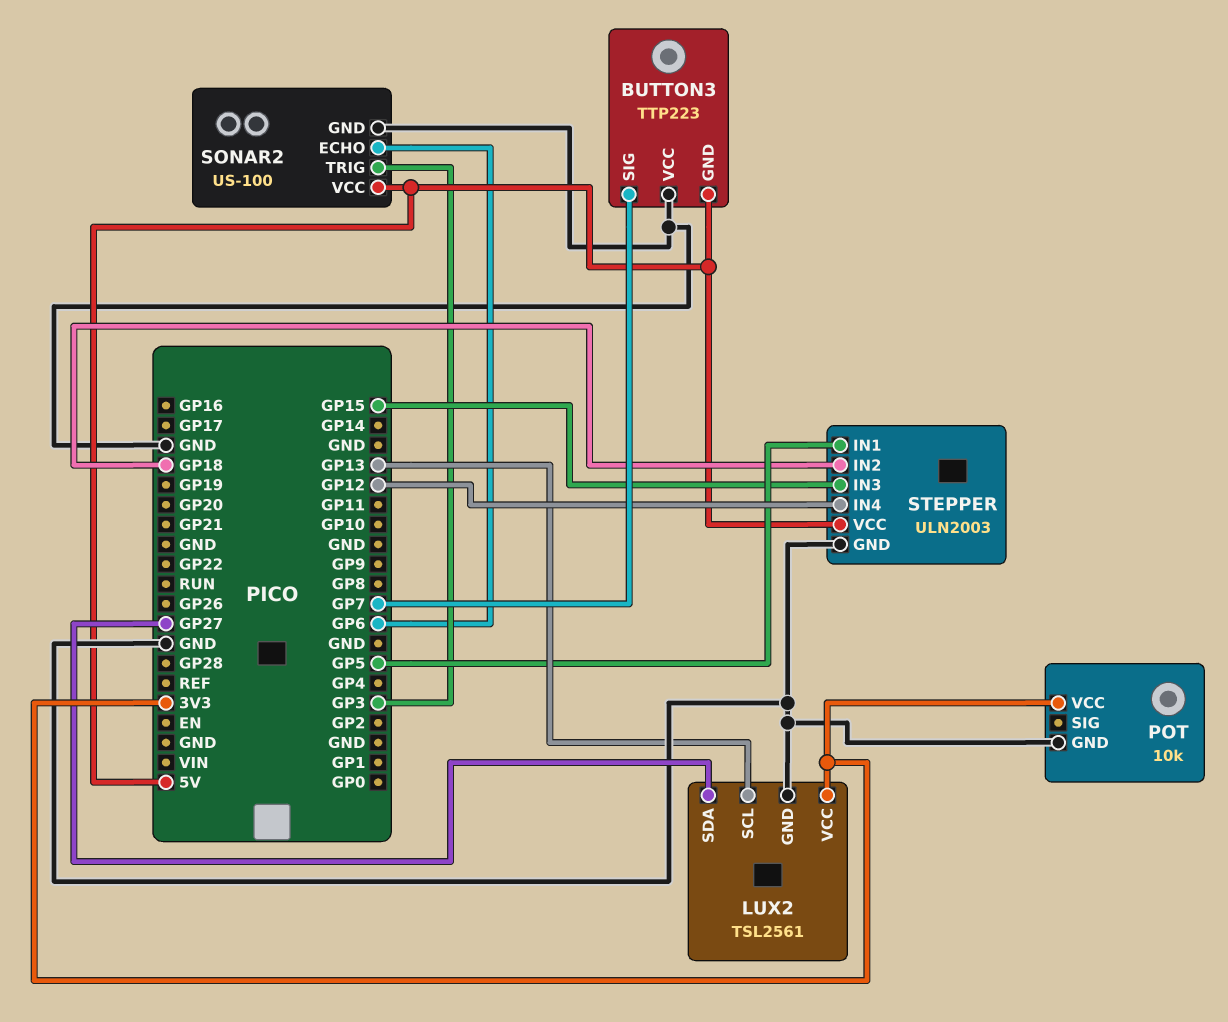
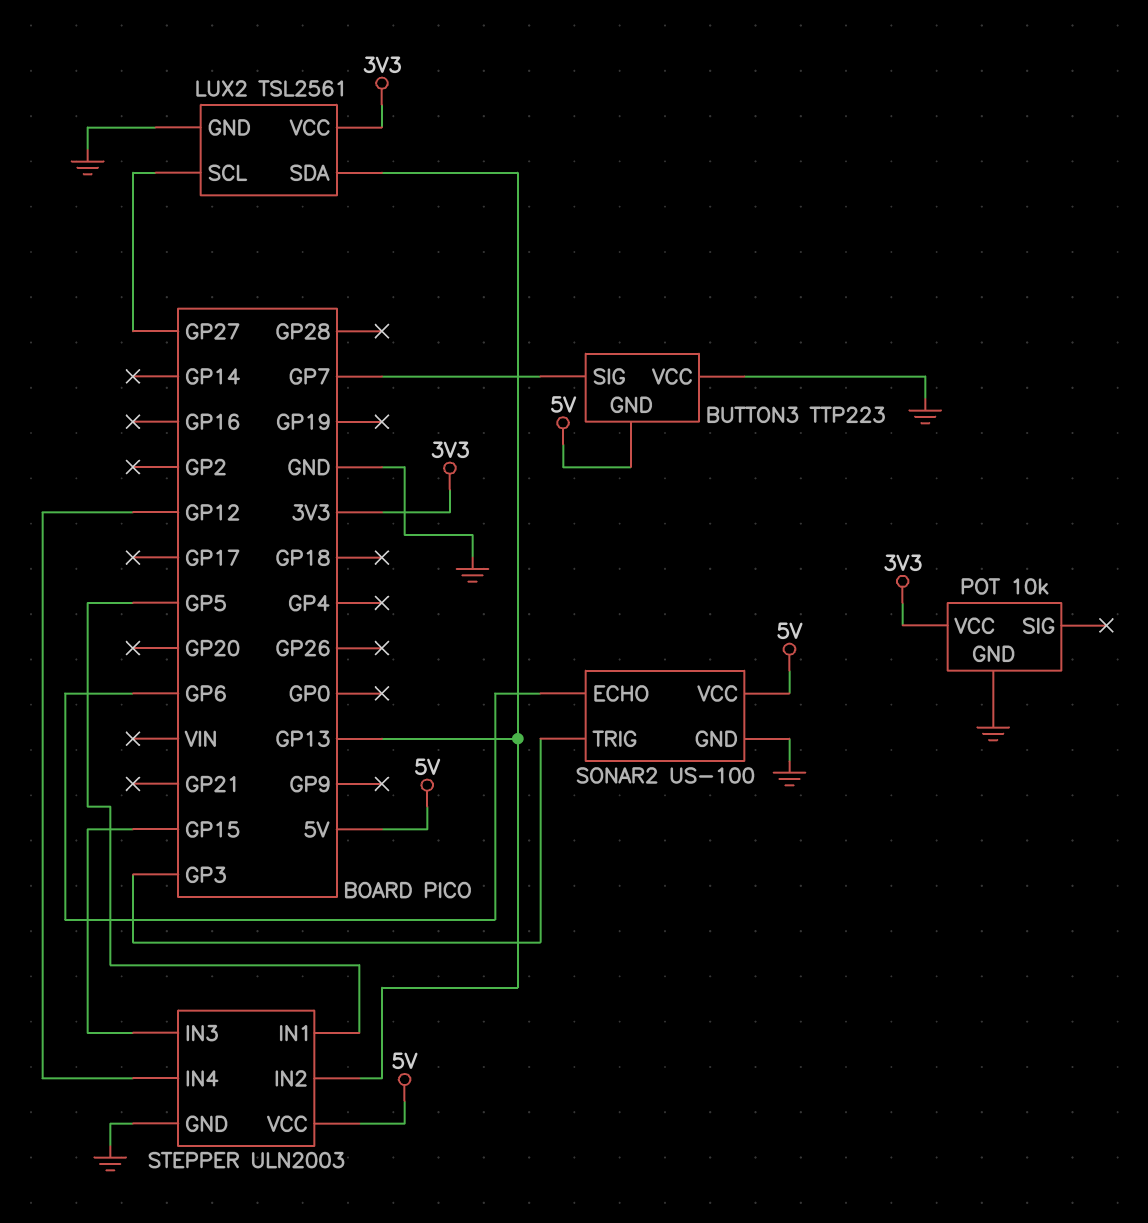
LUX2 pin SCL: GP13 -> GP27
LUX2 pin SDA: GP27 -> GP13
STEPPER pin IN2: GP18 -> GP13

